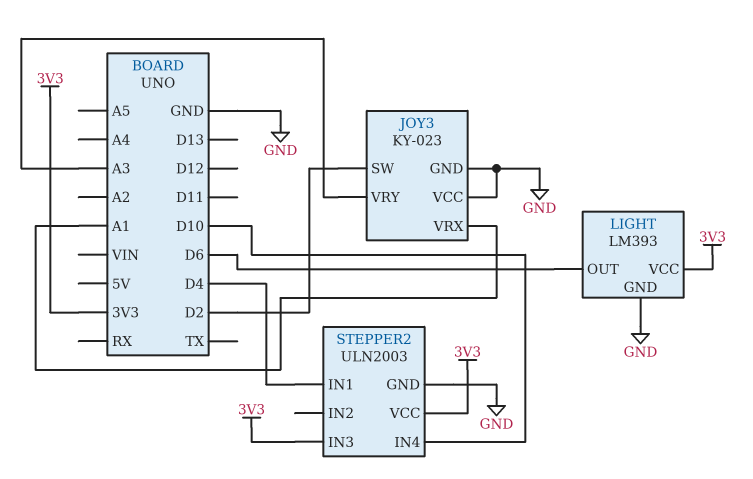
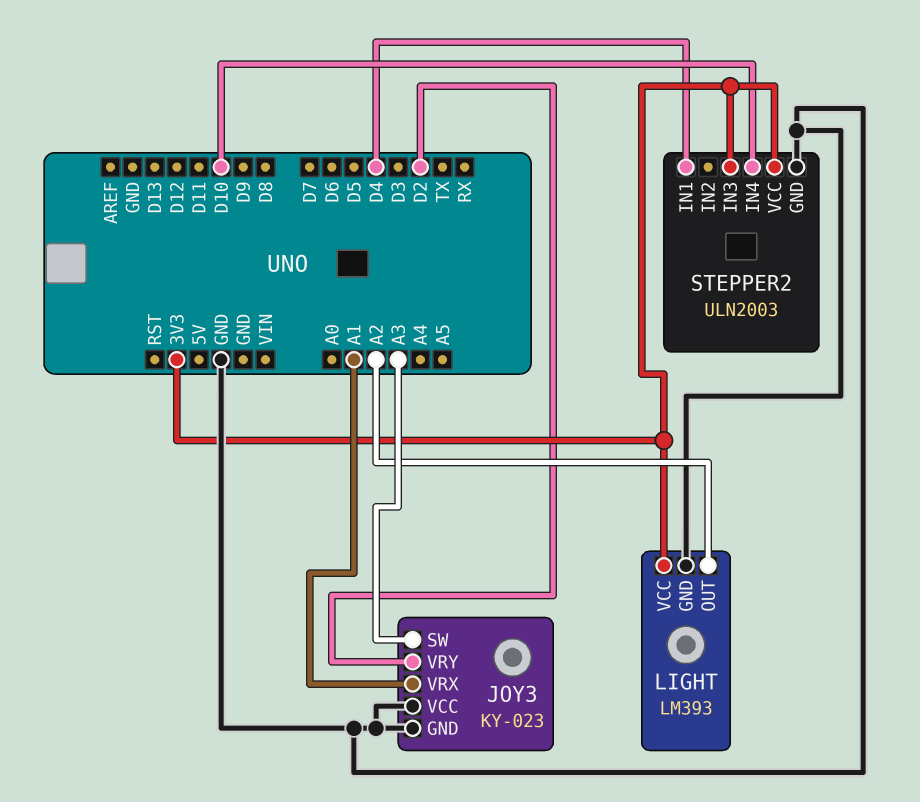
JOY3 pin SW: D2 -> A3
JOY3 pin VRY: A3 -> D2
LIGHT pin OUT: D6 -> A2

